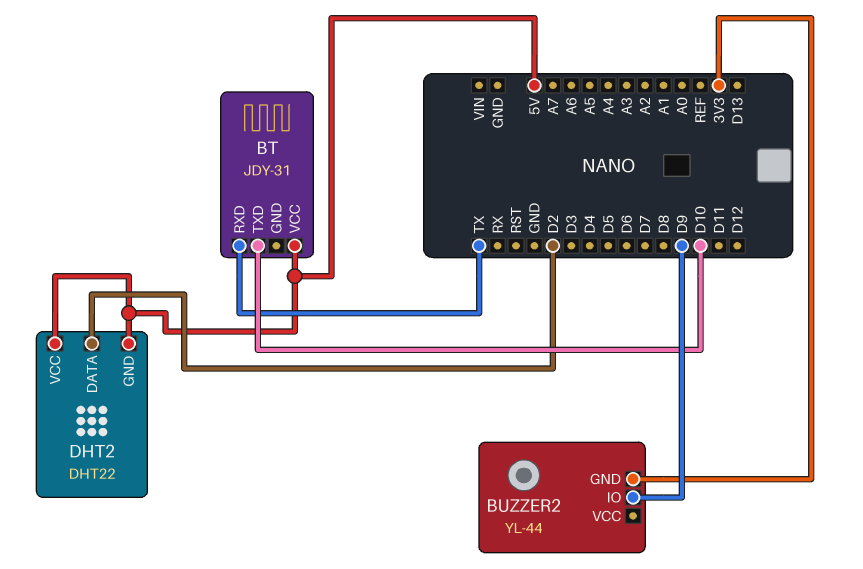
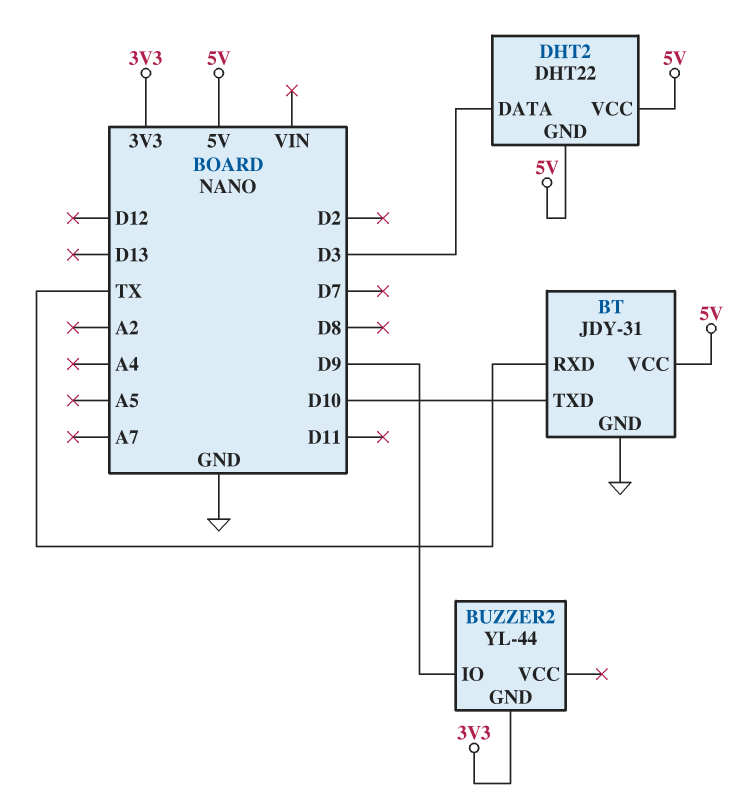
BT pin GND: none -> GND
DHT2 pin DATA: D2 -> D3

